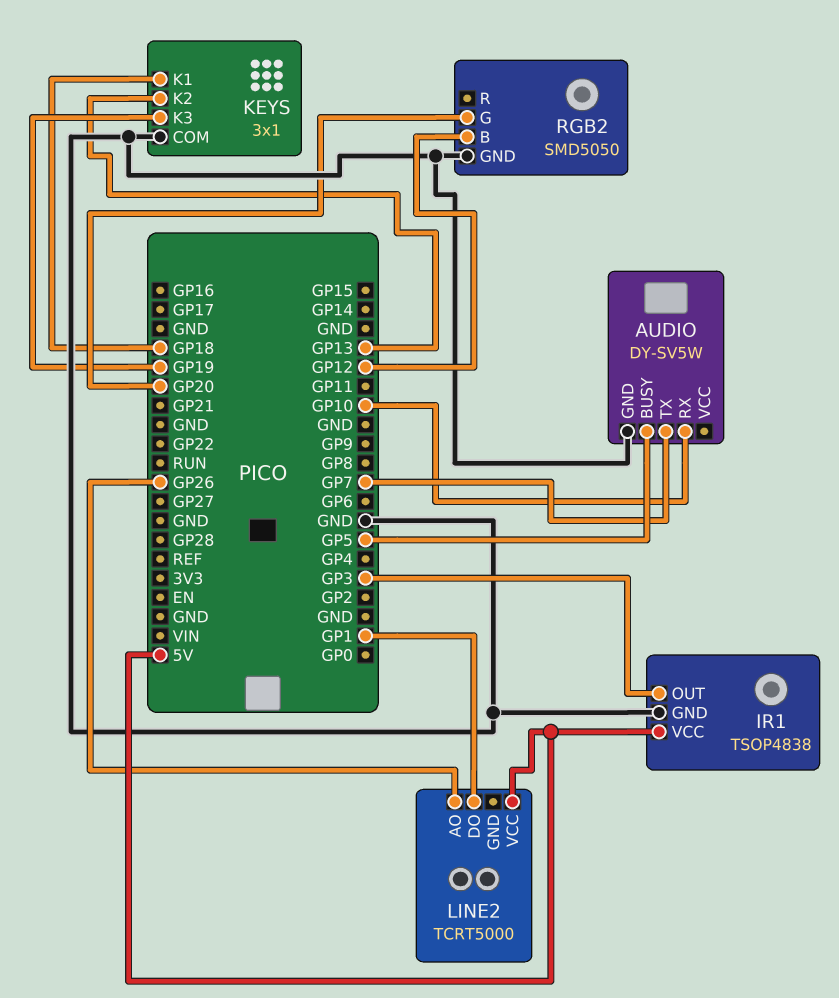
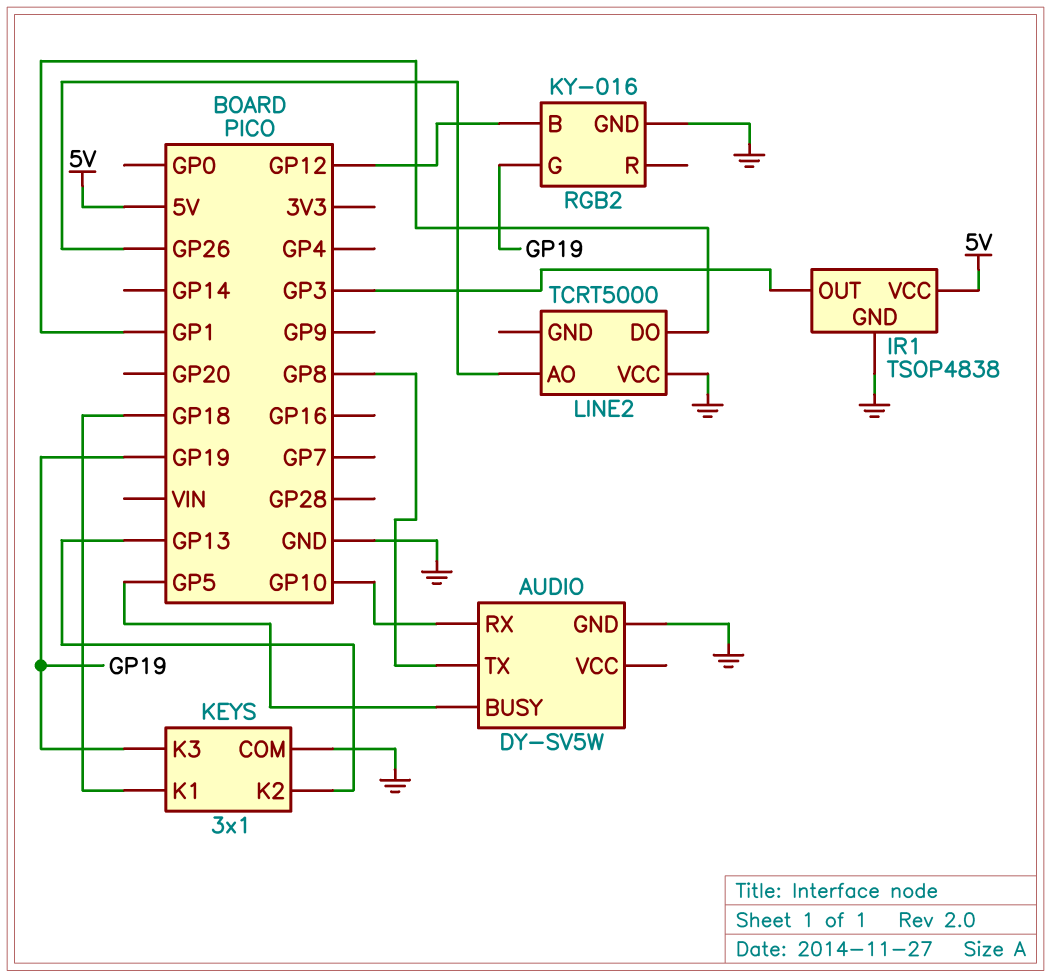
AUDIO pin TX: GP7 -> GP8
LINE2 pin VCC: 5V -> GND
RGB2: SMD5050 -> KY-016
RGB2 pin G: GP20 -> GP19

